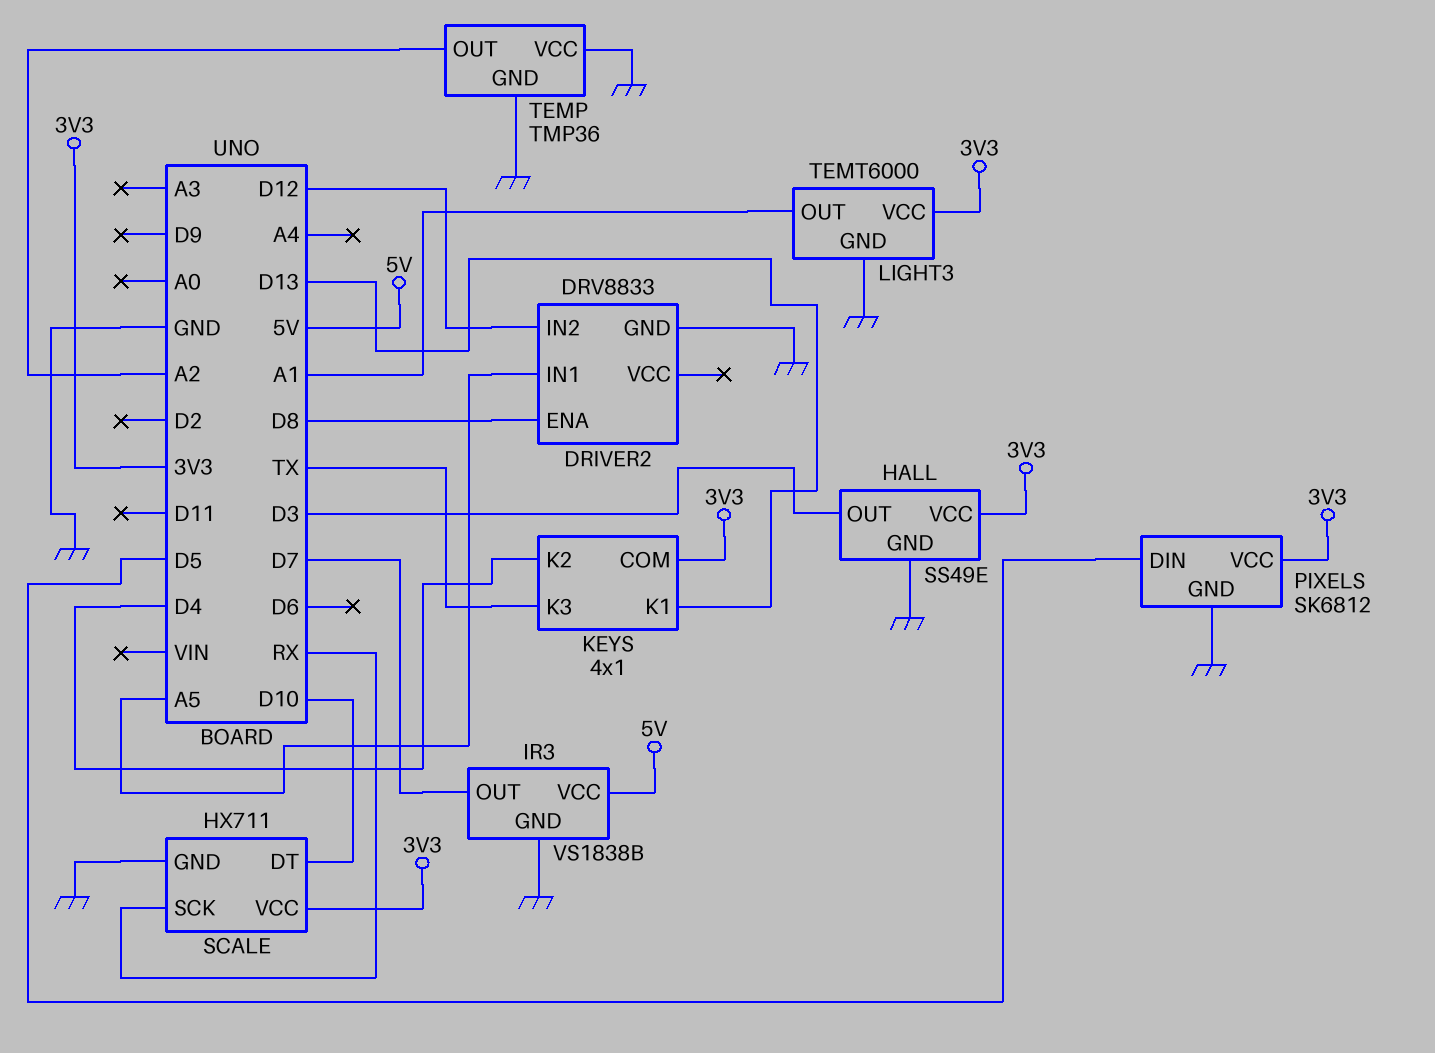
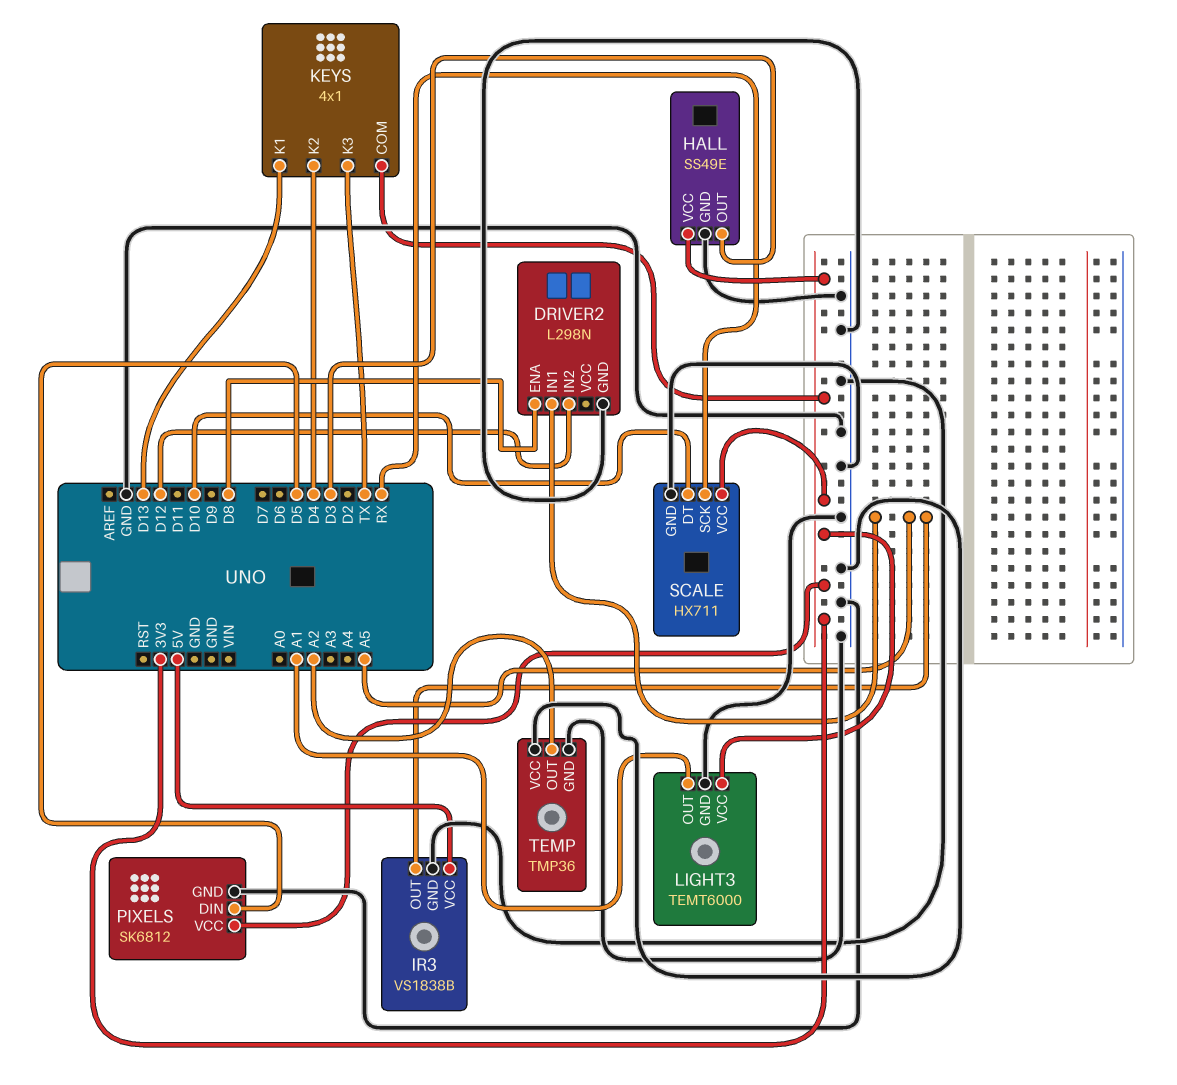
DRIVER2: DRV8833 -> L298N
IR3 pin OUT: D7 -> A5

